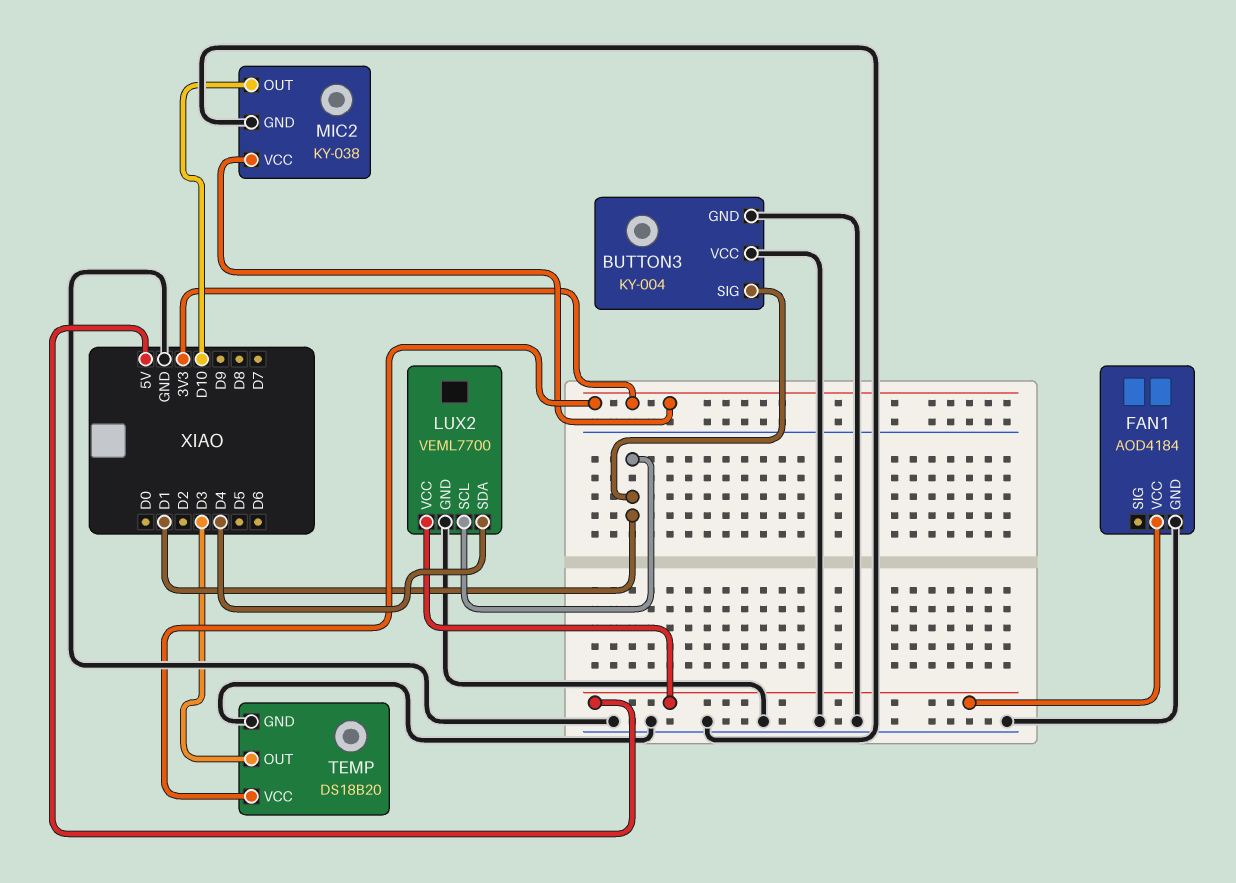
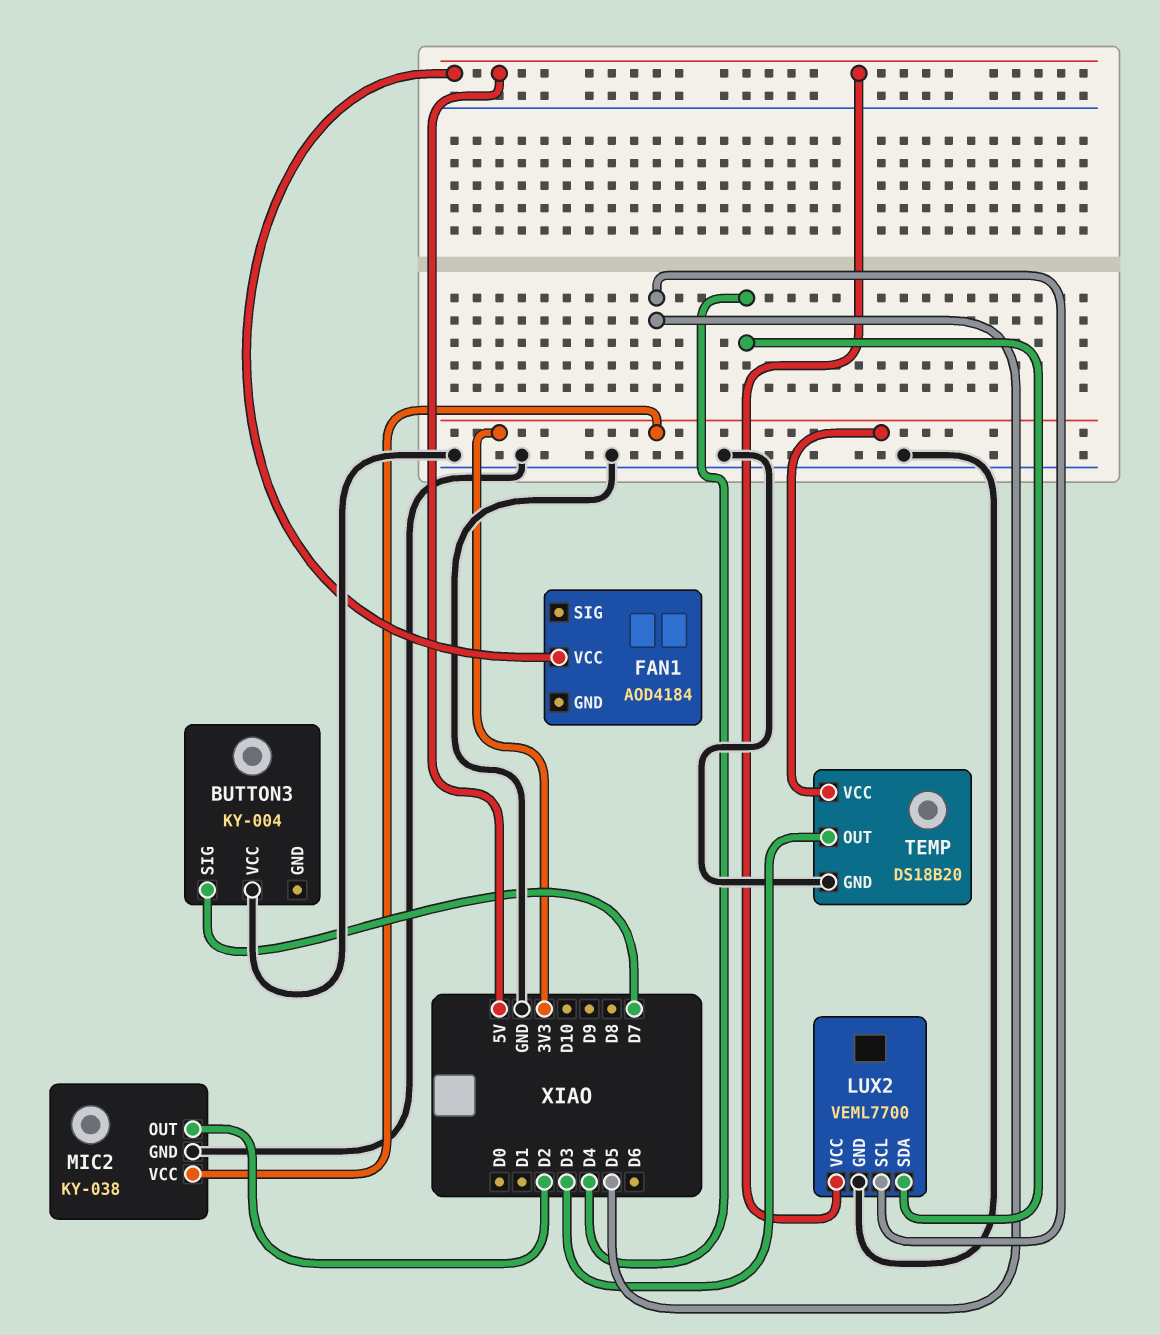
BUTTON3 pin GND: GND -> none
BUTTON3 pin SIG: D1 -> D7
FAN1 pin GND: GND -> none
LUX2 pin SCL: D1 -> D5
MIC2 pin OUT: D10 -> D2

